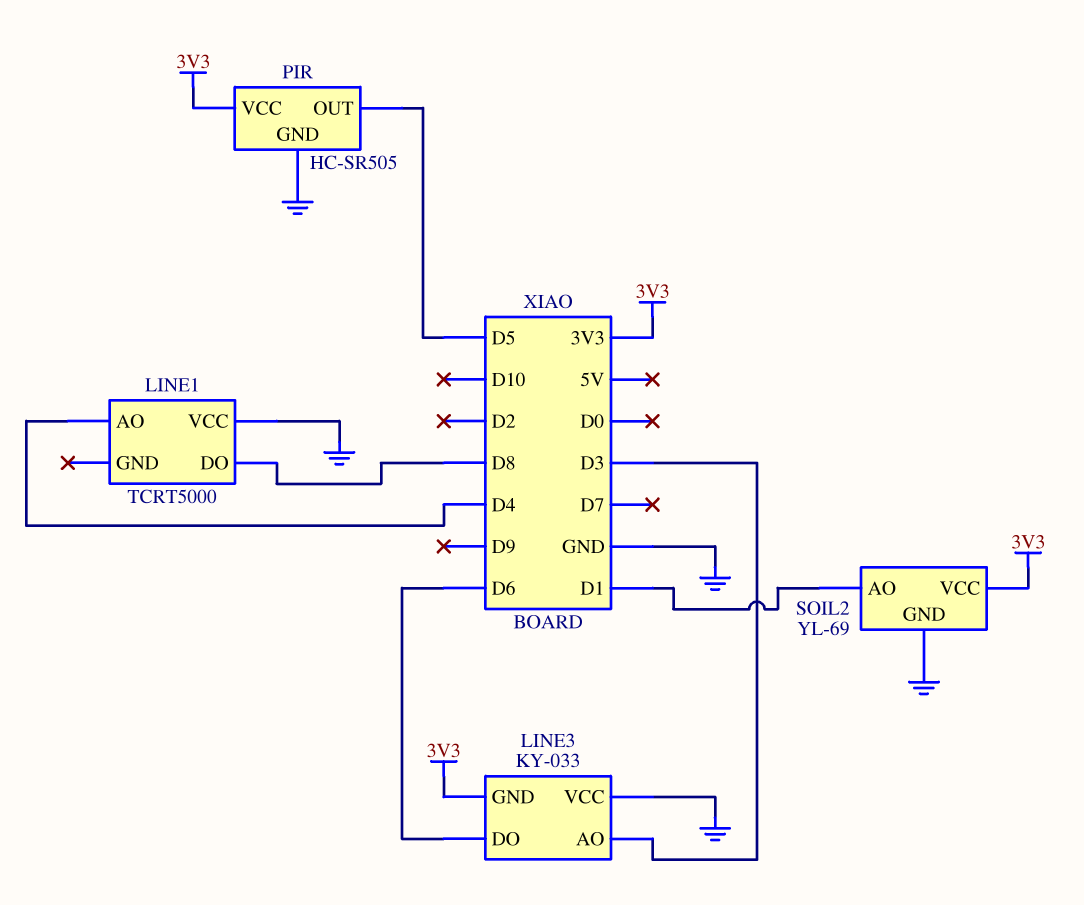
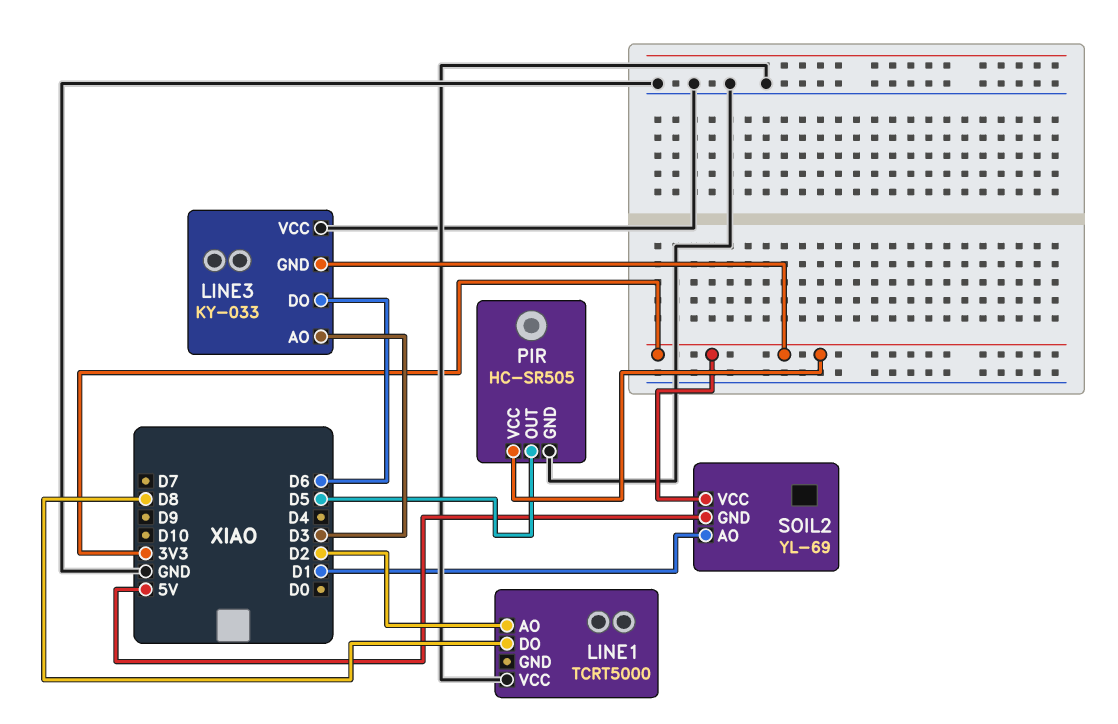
LINE1 pin AO: D4 -> D2
SOIL2 pin GND: GND -> 5V

